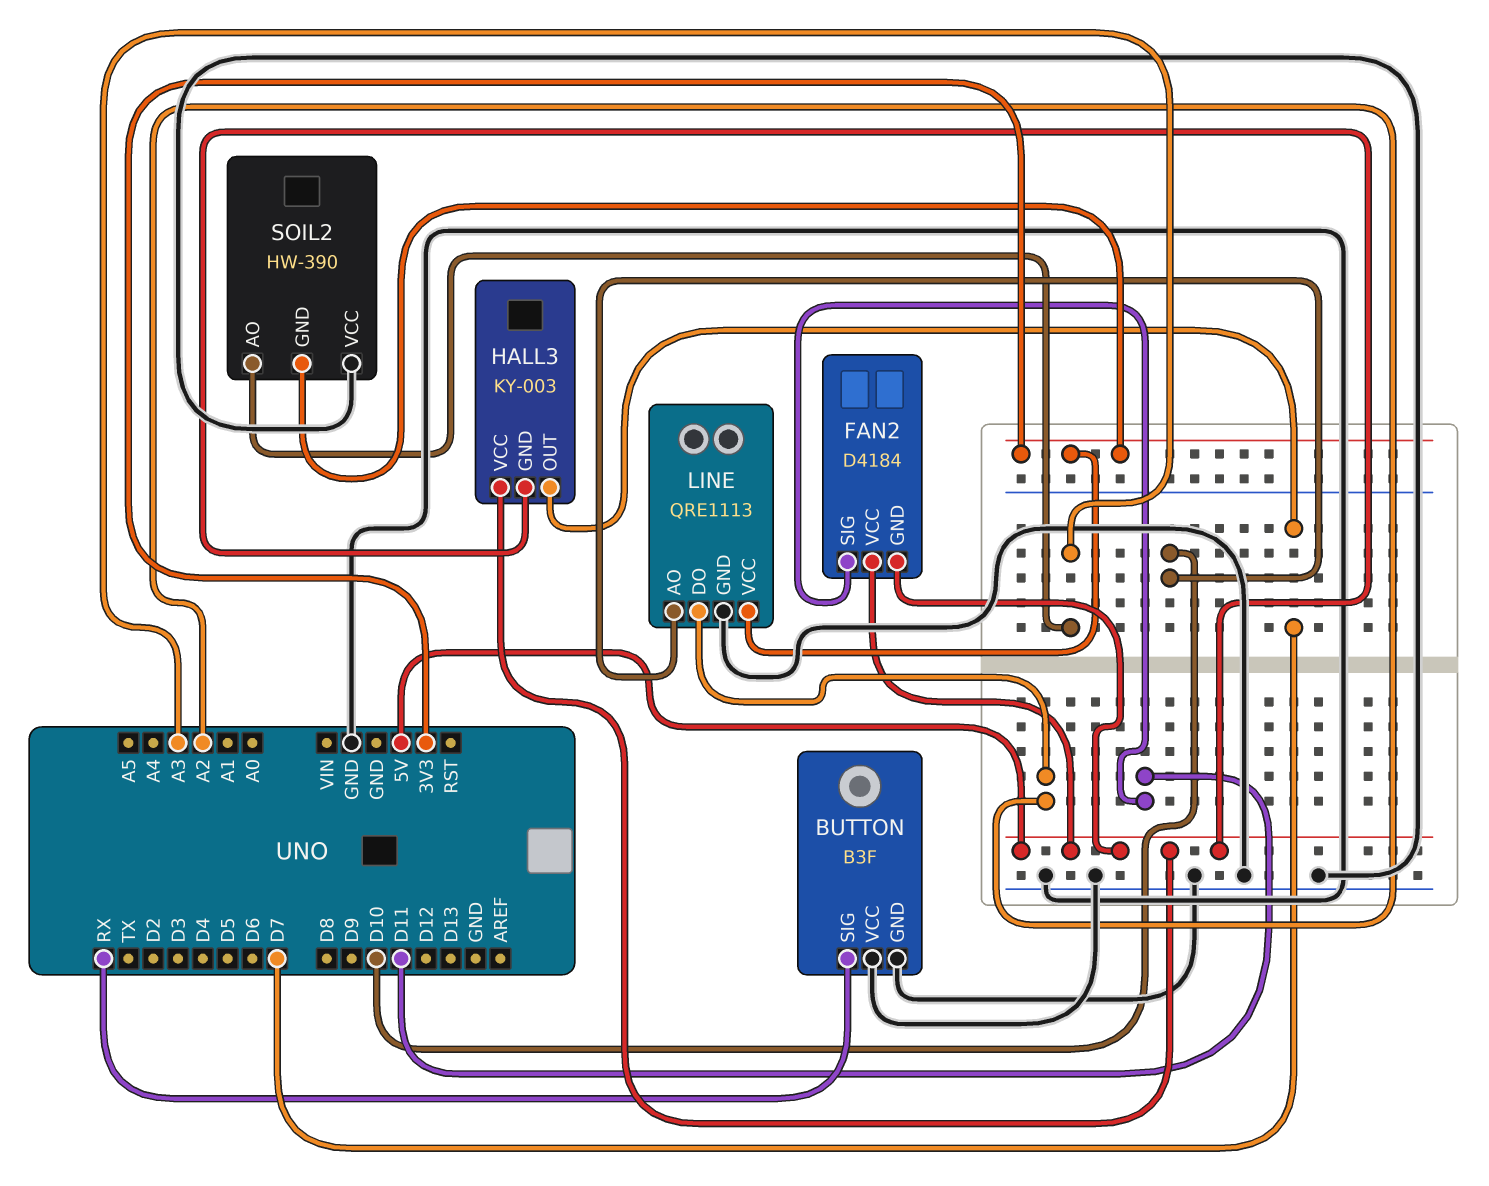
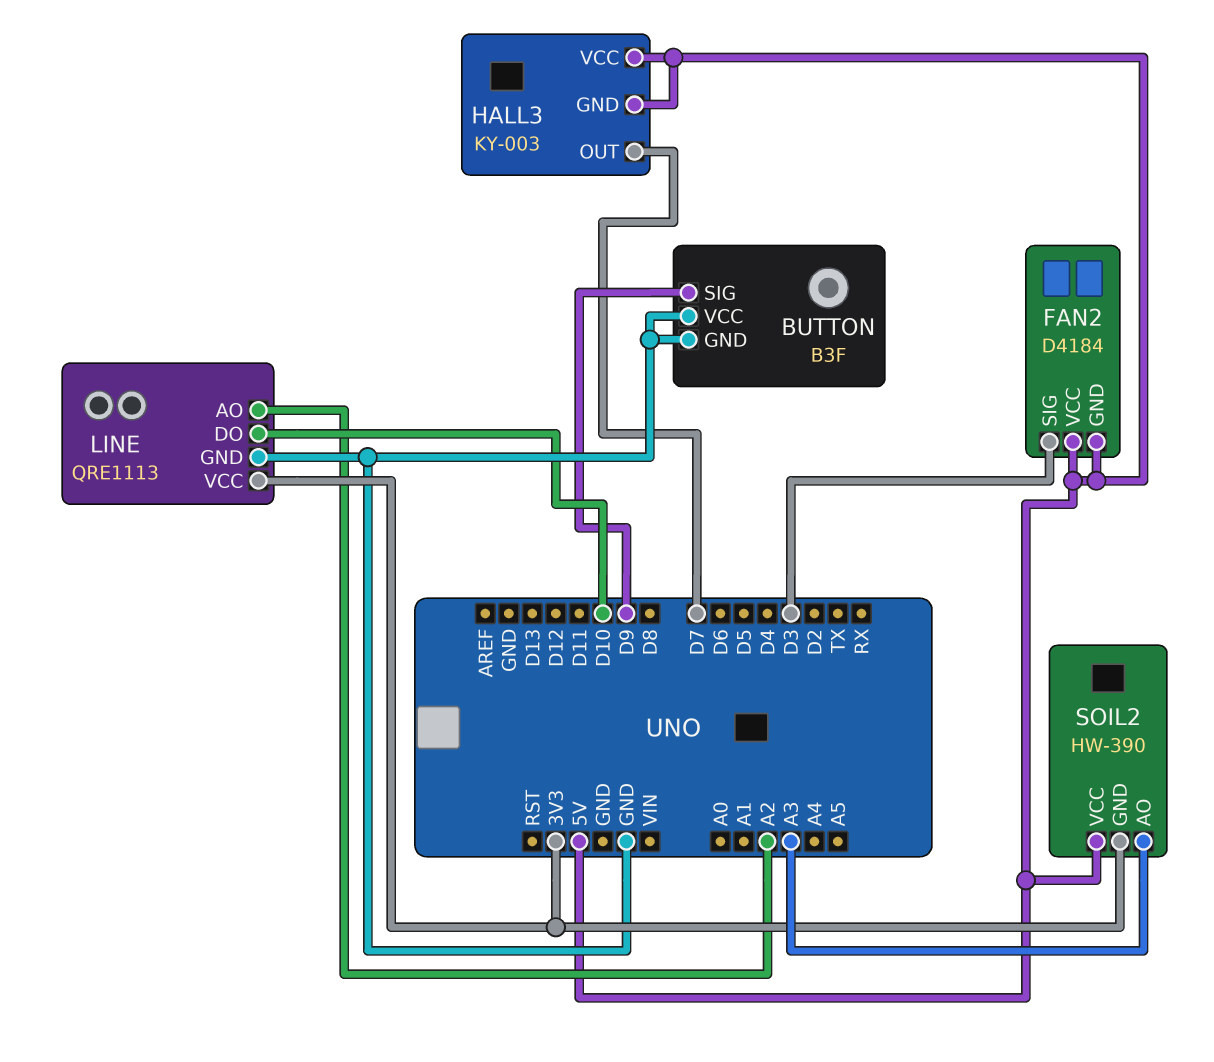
BUTTON pin SIG: RX -> D9
FAN2 pin SIG: D11 -> D3
LINE pin AO: D10 -> A2
LINE pin DO: A2 -> D10
SOIL2 pin VCC: GND -> 5V

